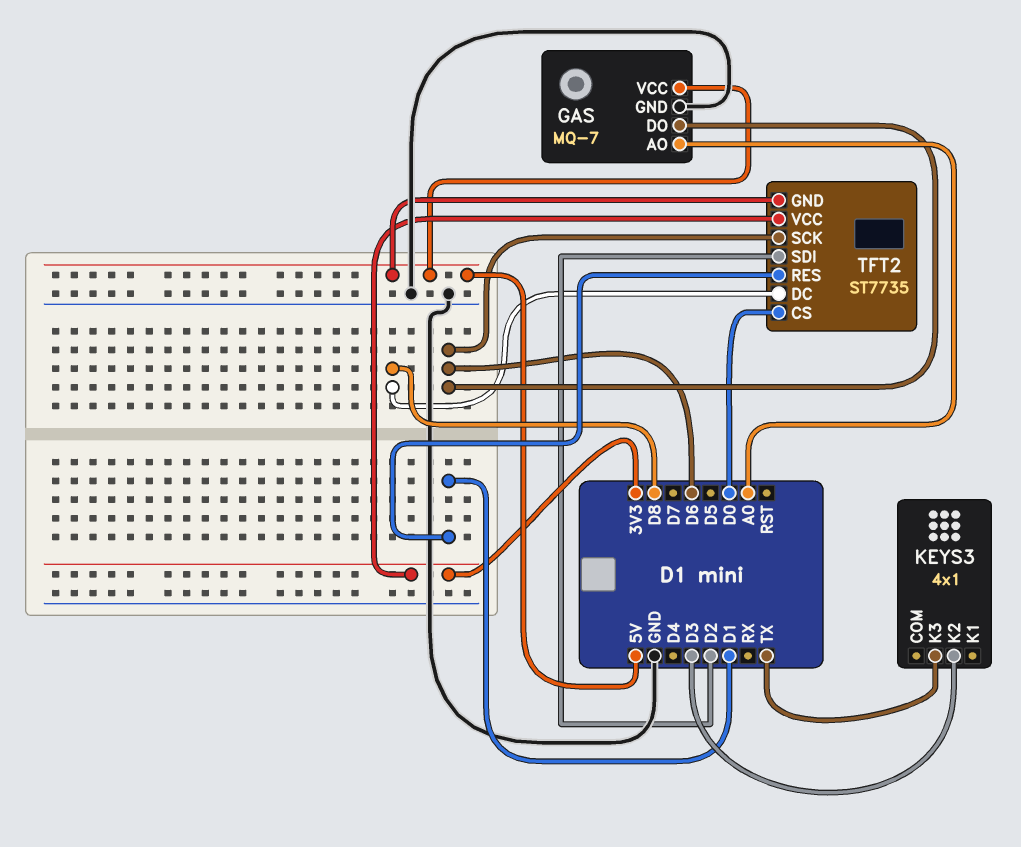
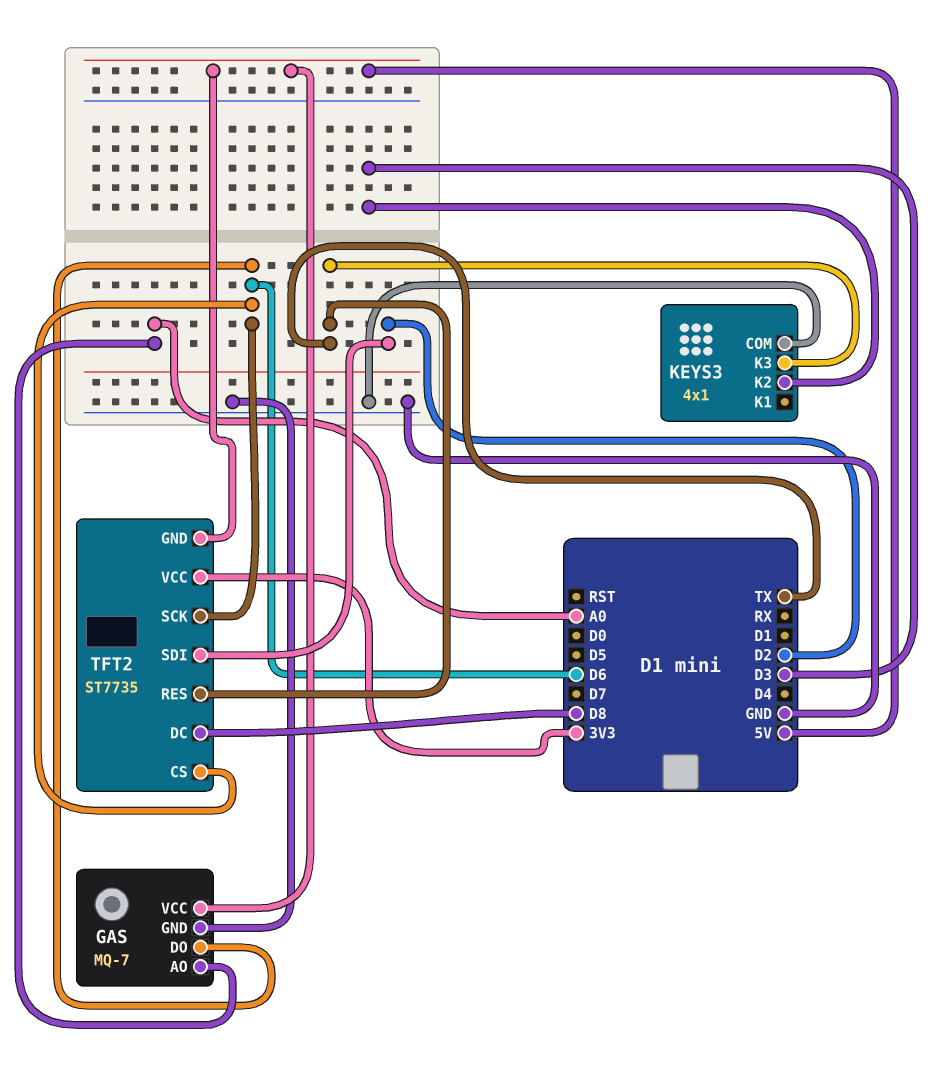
KEYS3 pin COM: none -> GND
TFT2 pin CS: D0 -> D6
TFT2 pin RES: D1 -> TX

